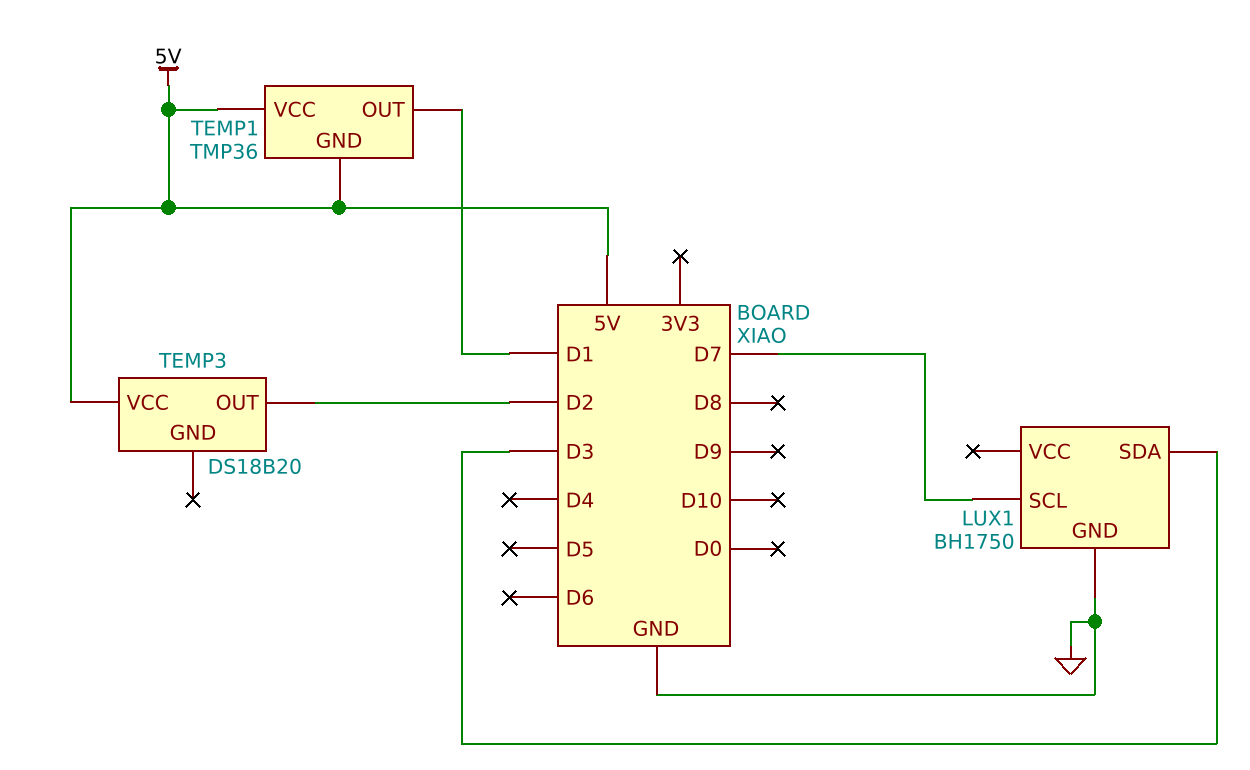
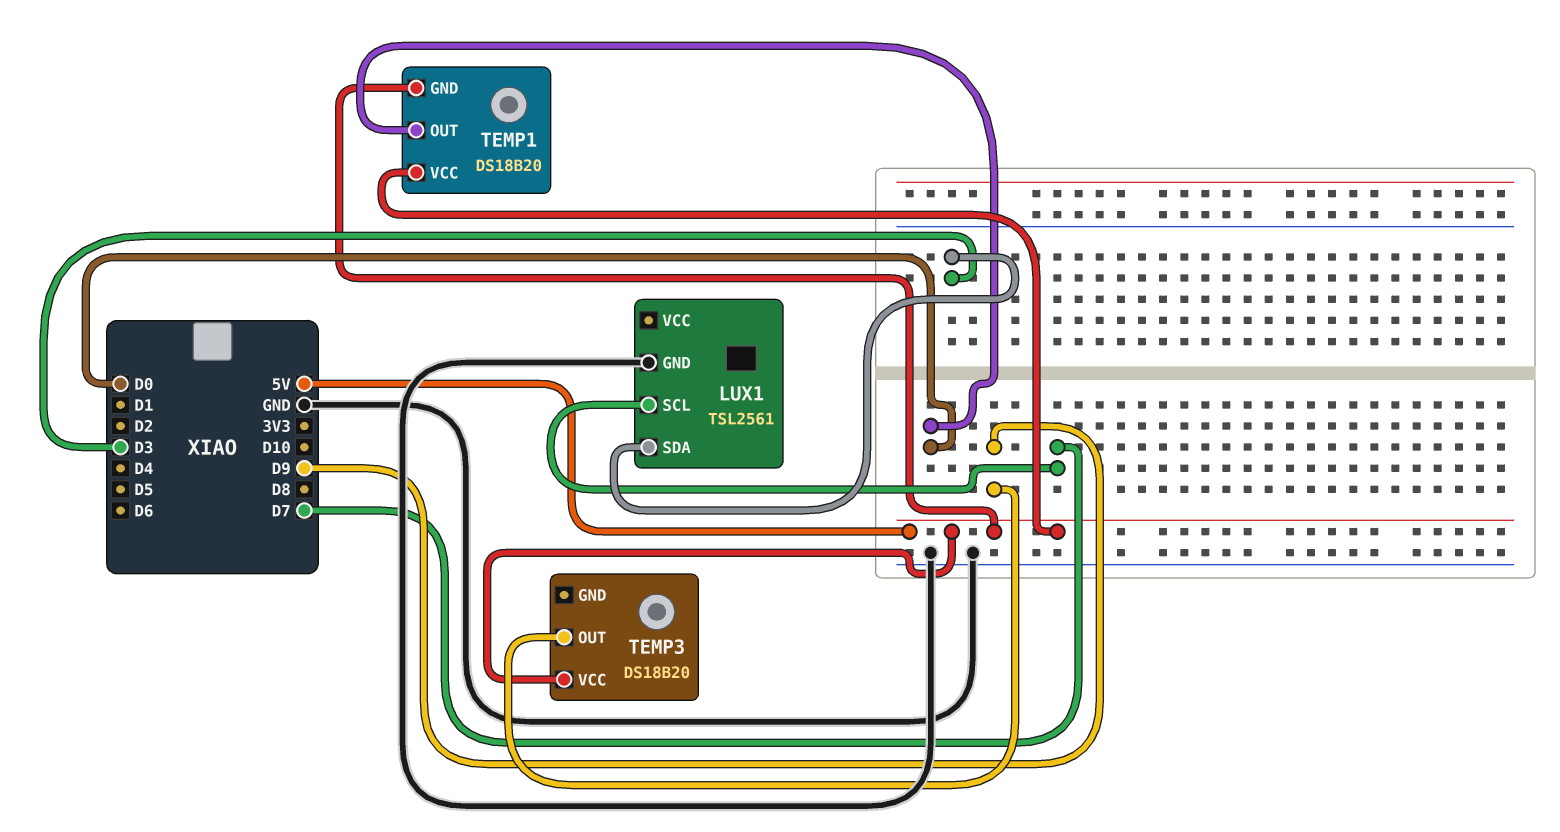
LUX1: BH1750 -> TSL2561
TEMP1: TMP36 -> DS18B20
TEMP1 pin OUT: D1 -> D0
TEMP3 pin OUT: D2 -> D9

